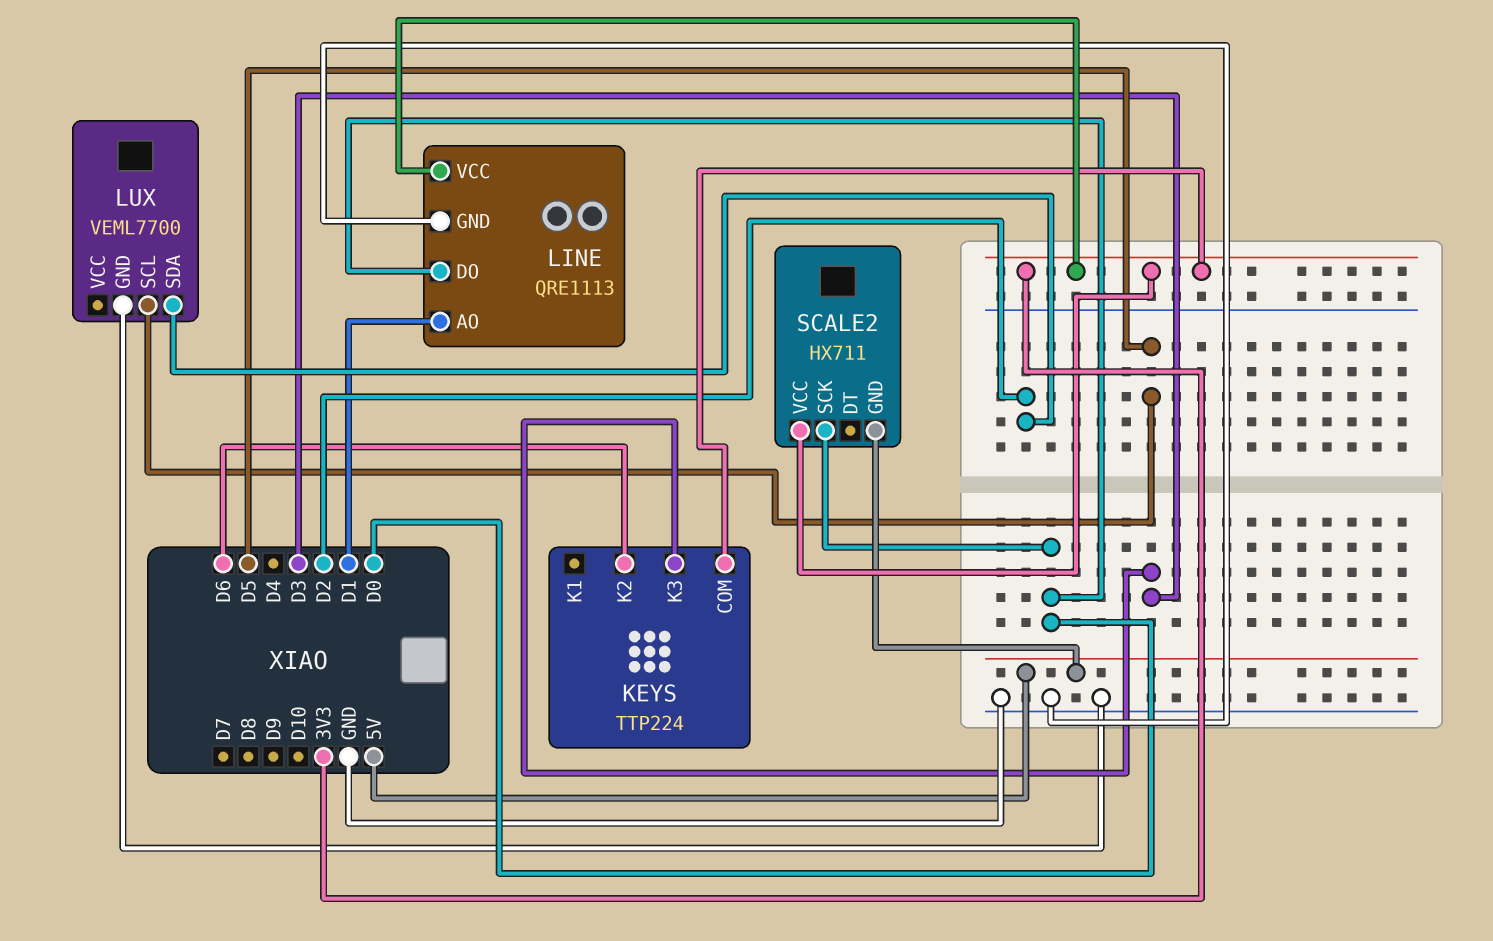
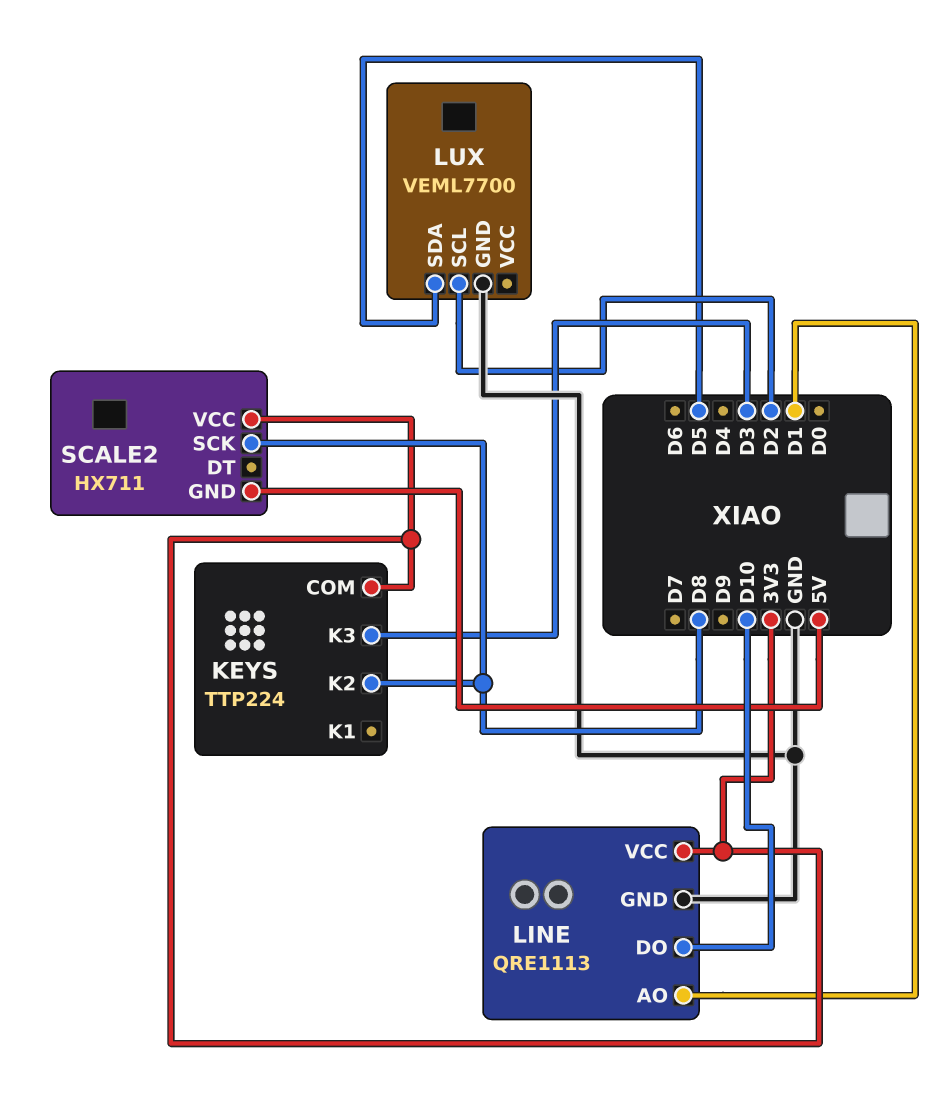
KEYS pin K2: D6 -> D8
LINE pin DO: D0 -> D10
LUX pin SCL: D5 -> D2
LUX pin SDA: D2 -> D5
SCALE2 pin SCK: D0 -> D8

